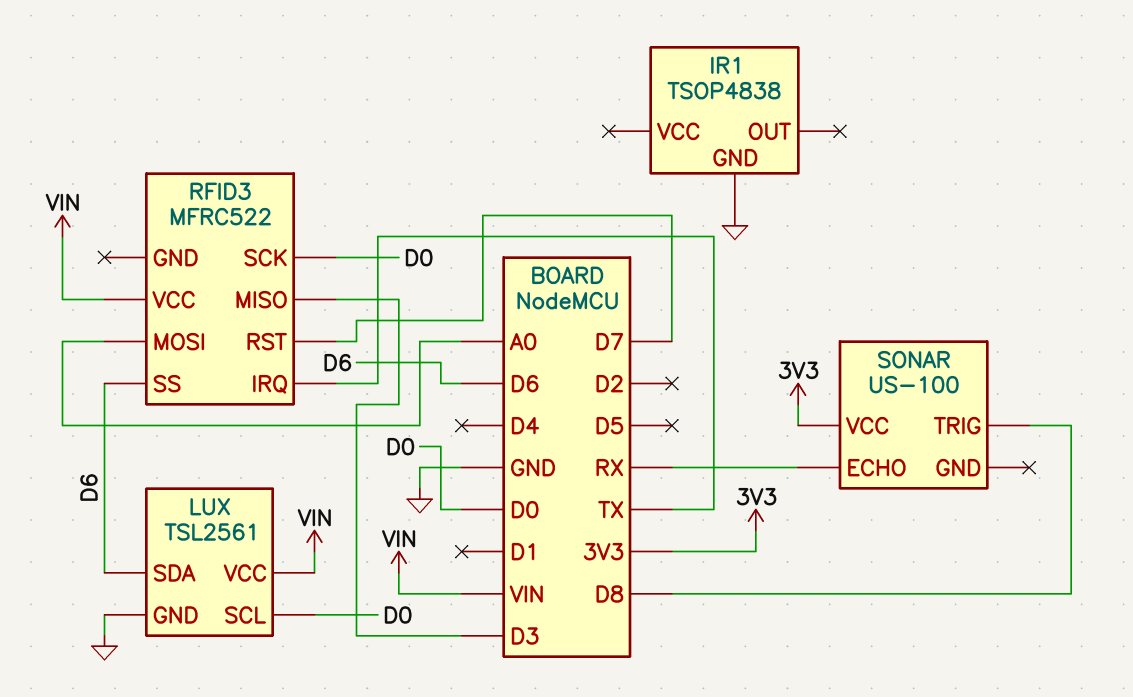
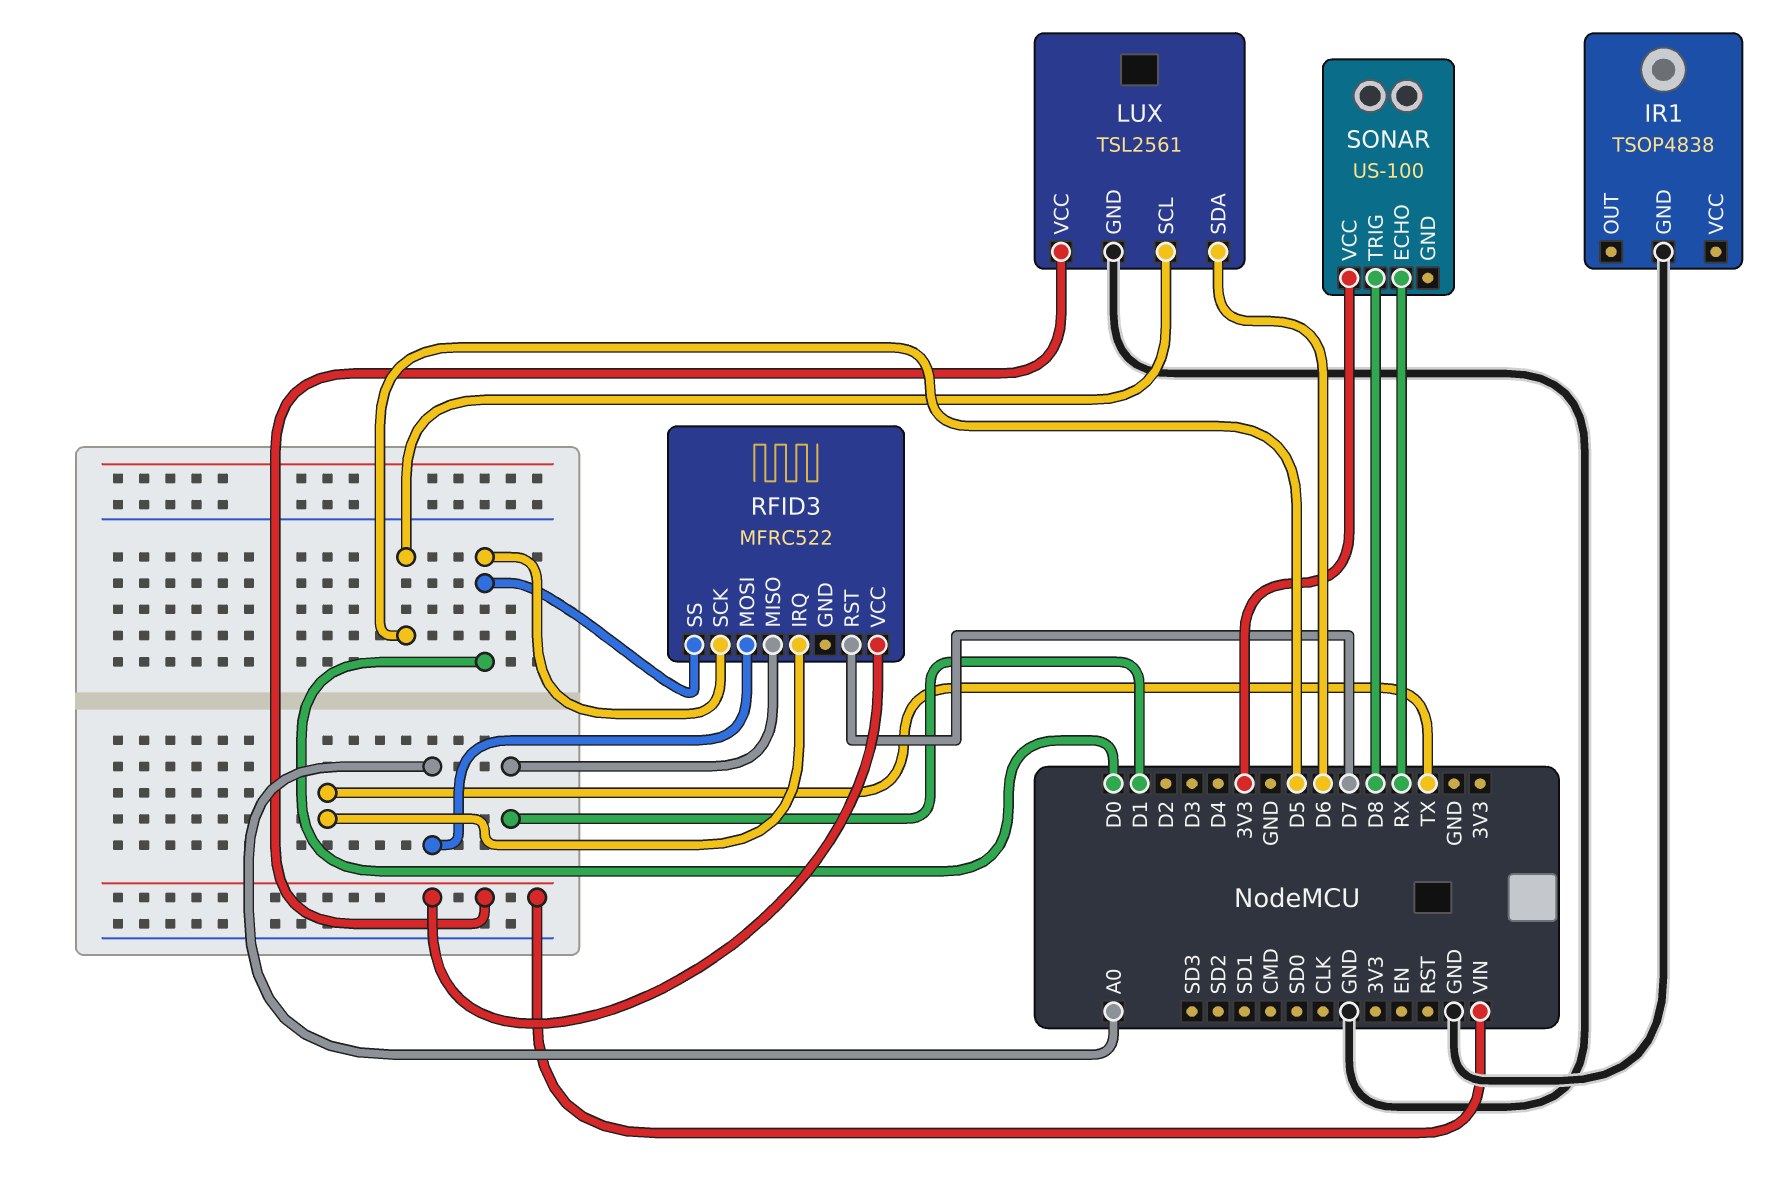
LUX pin SCL: D0 -> D5
RFID3 pin MISO: D3 -> D1
RFID3 pin SS: D6 -> D0

